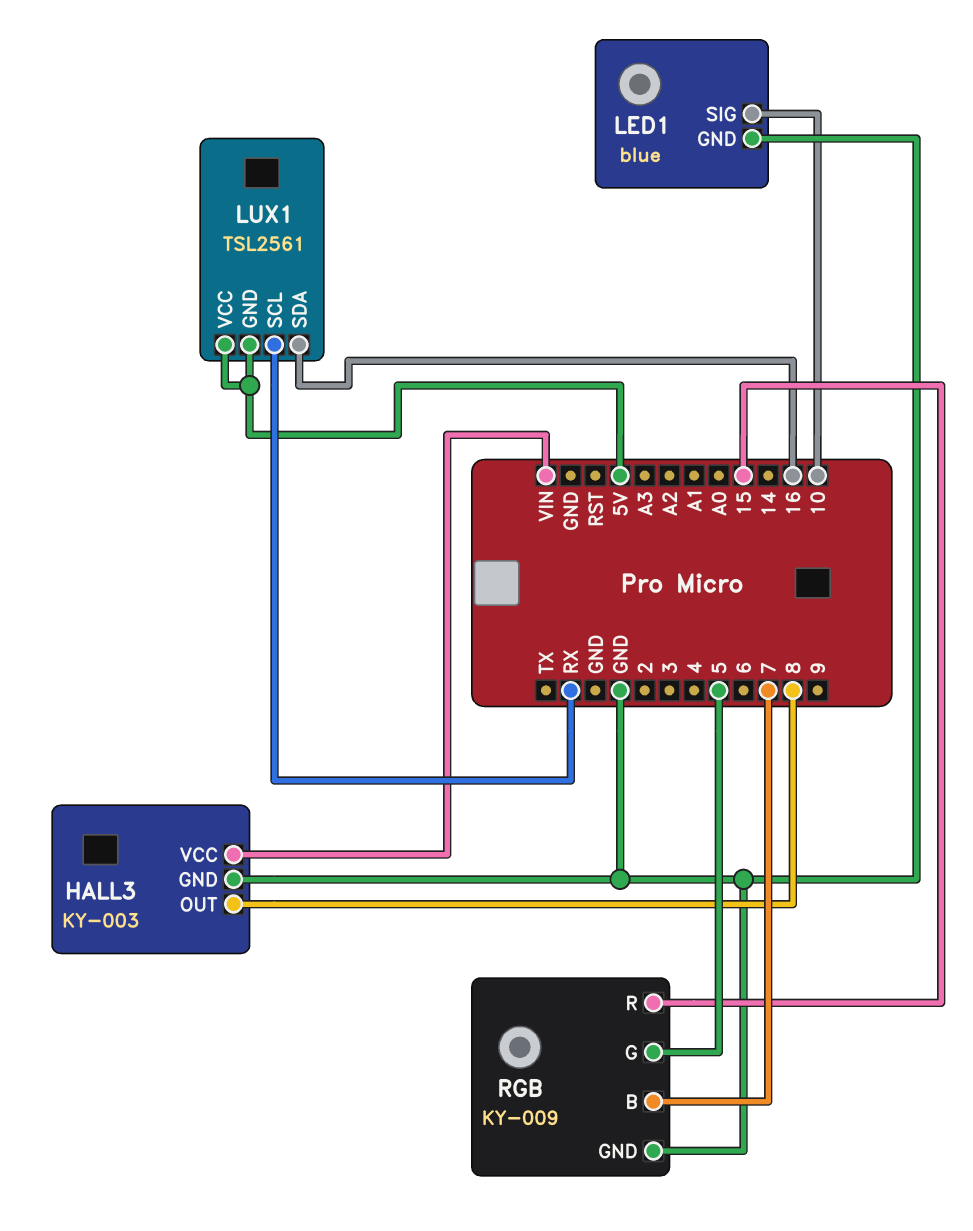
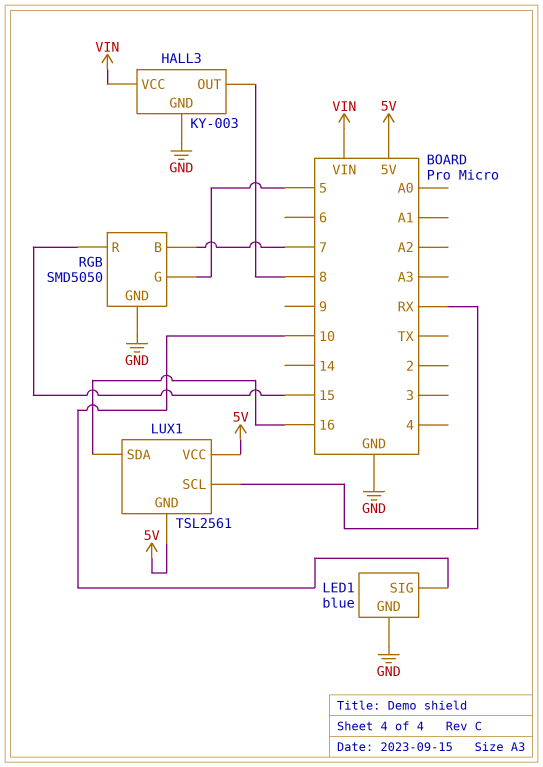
RGB: KY-009 -> SMD5050

